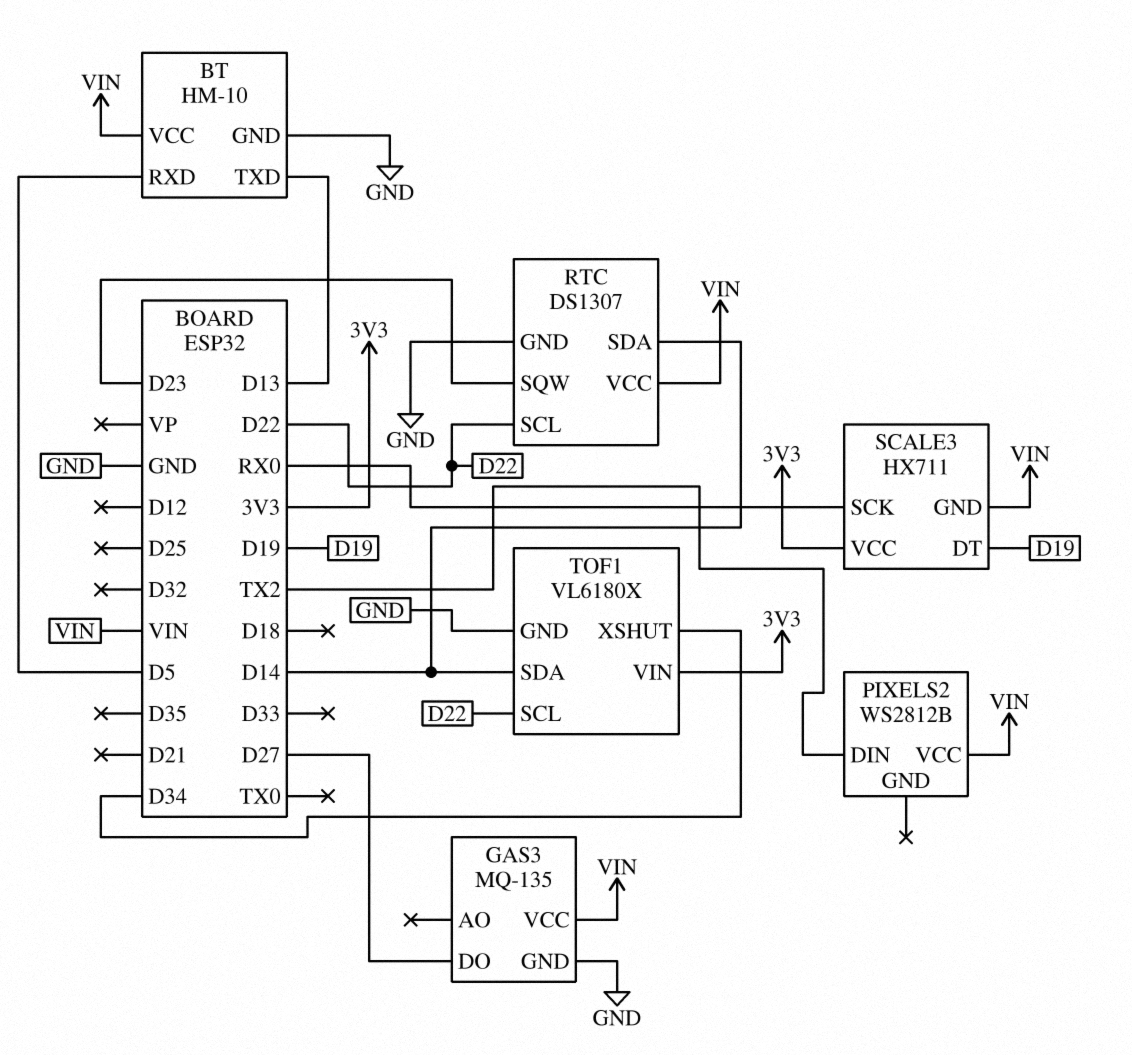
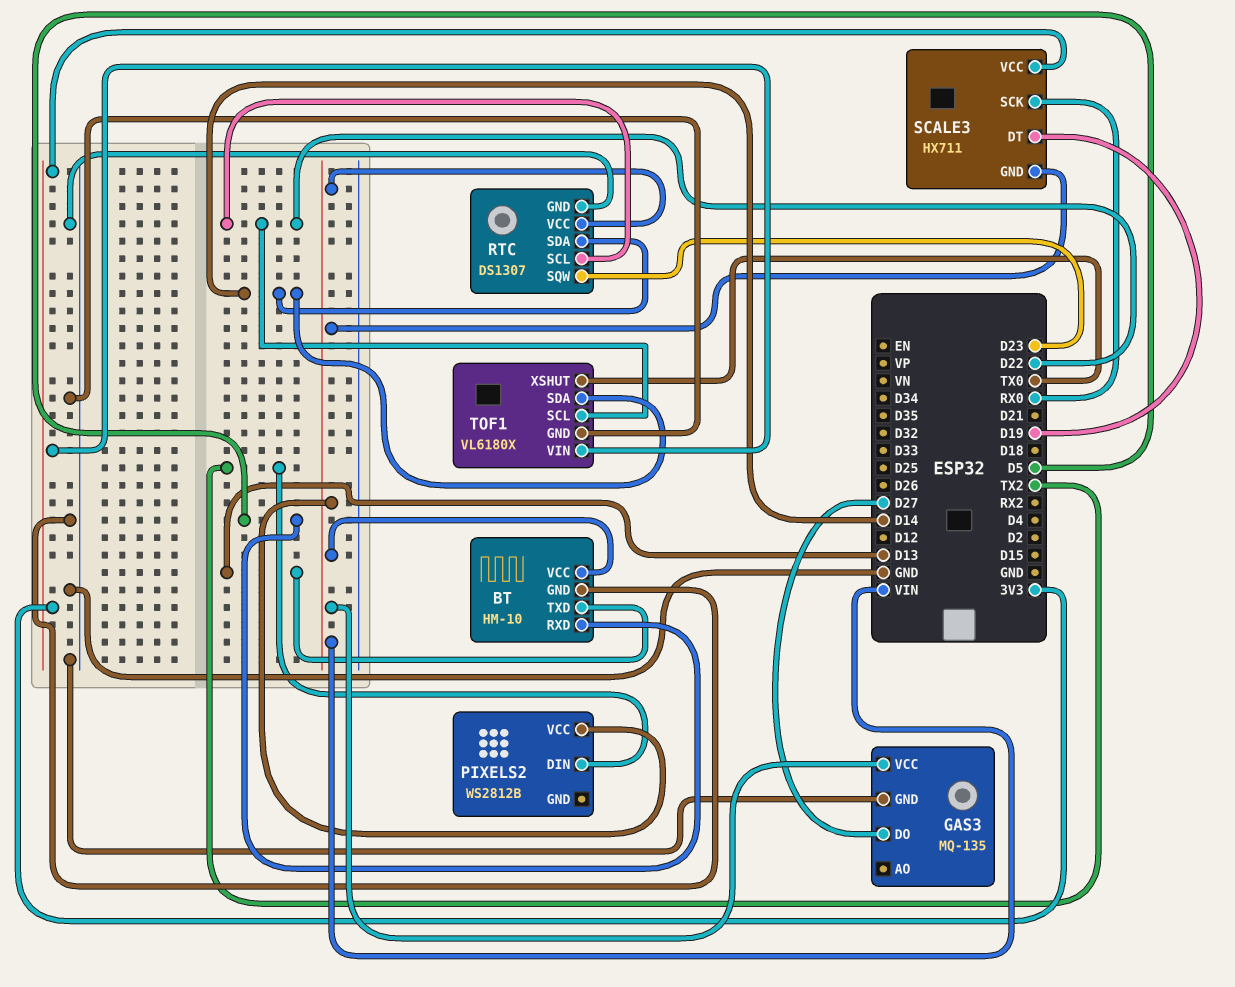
TOF1 pin XSHUT: D34 -> TX0

